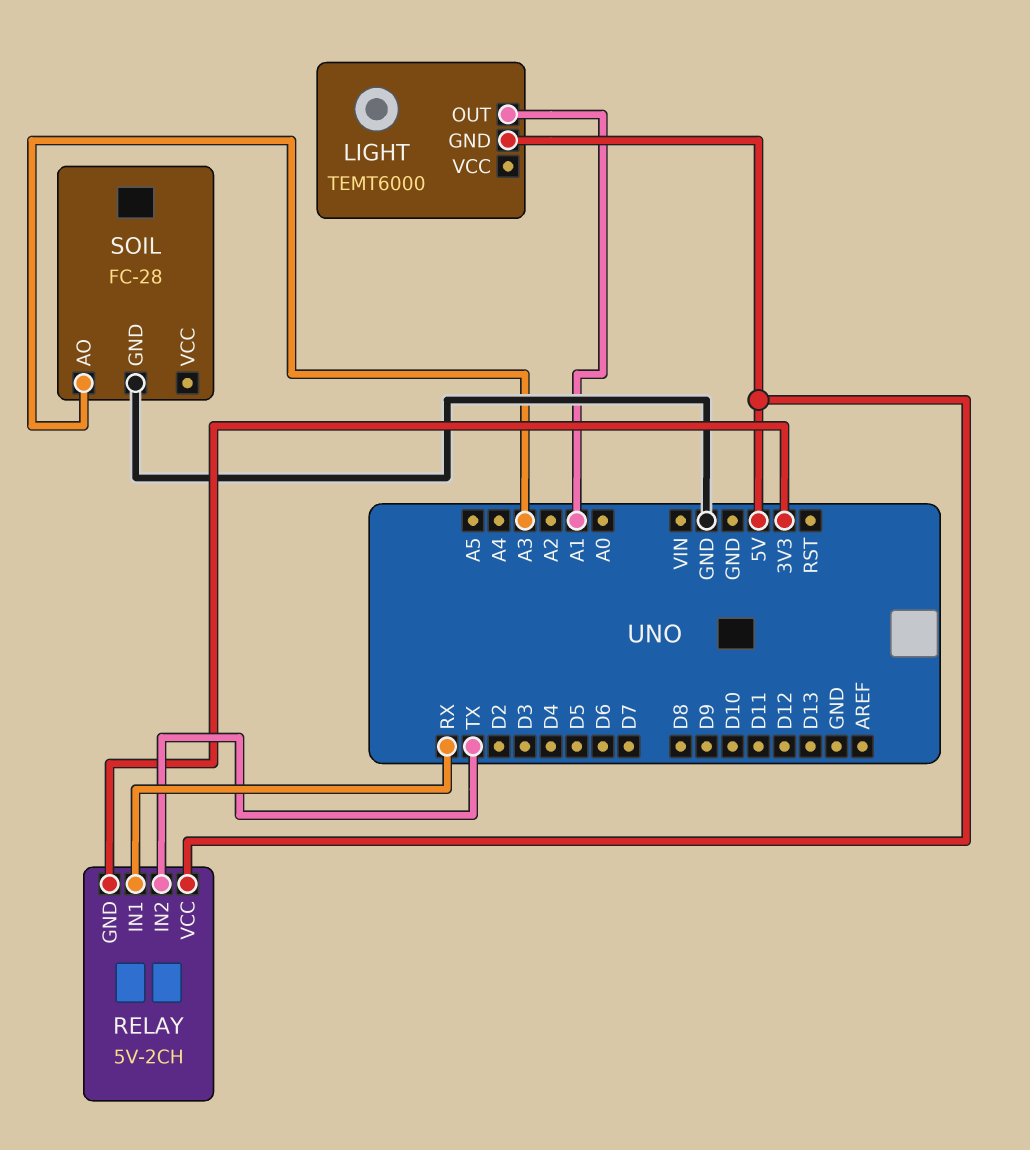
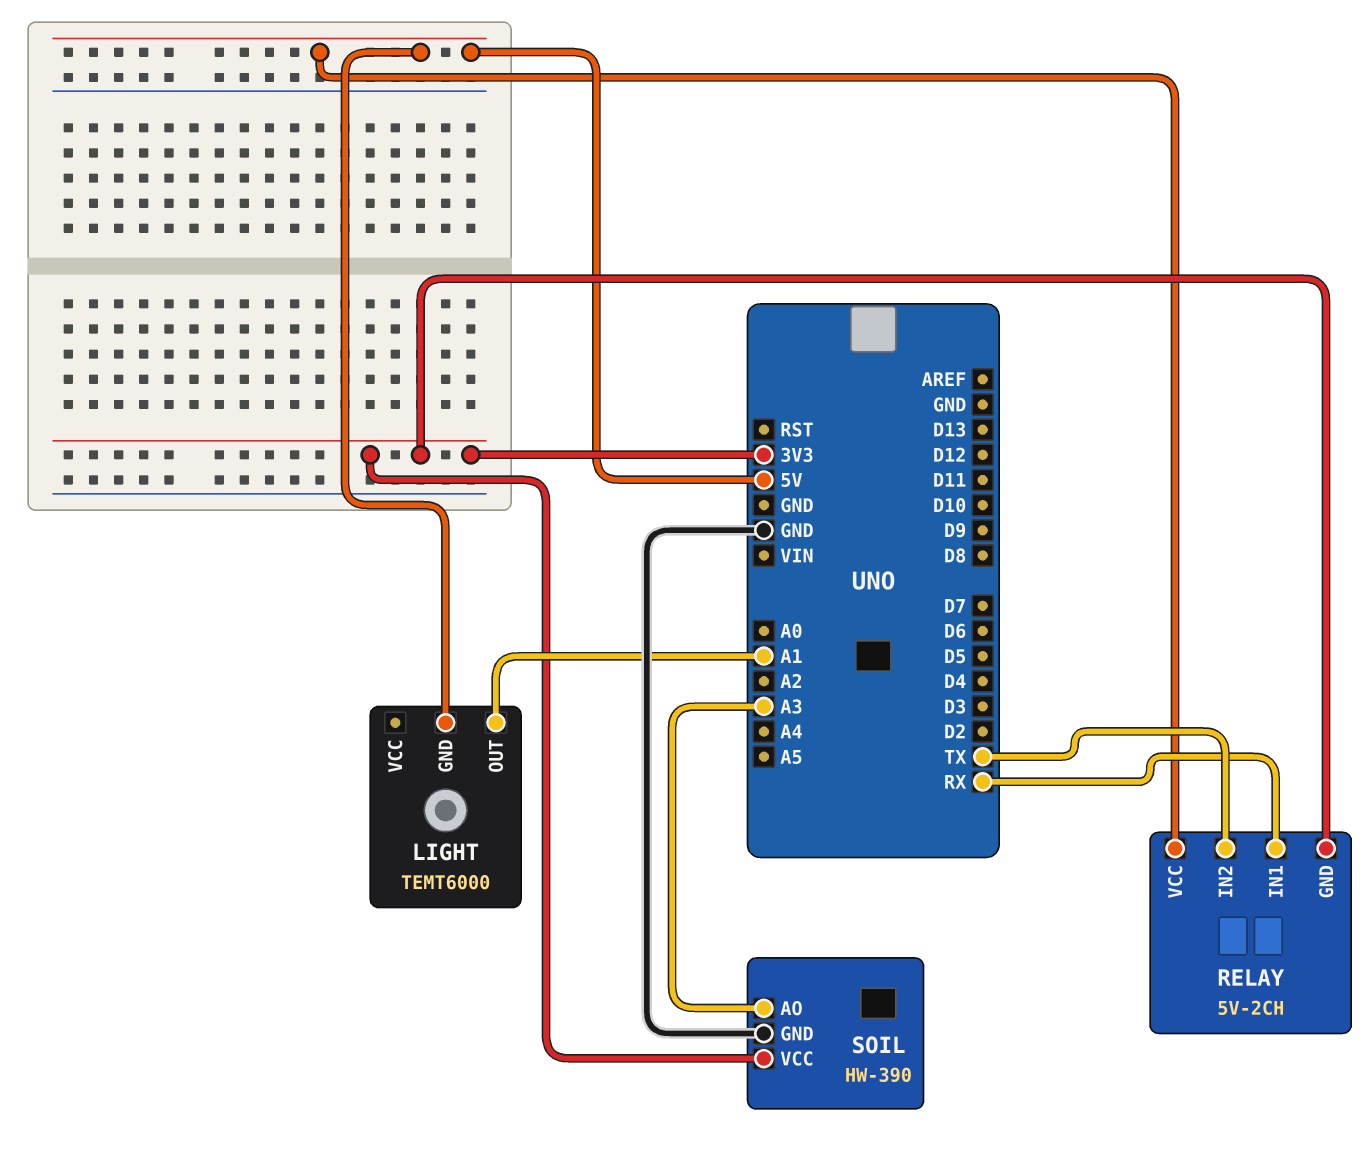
SOIL: FC-28 -> HW-390
SOIL pin VCC: none -> 3V3

